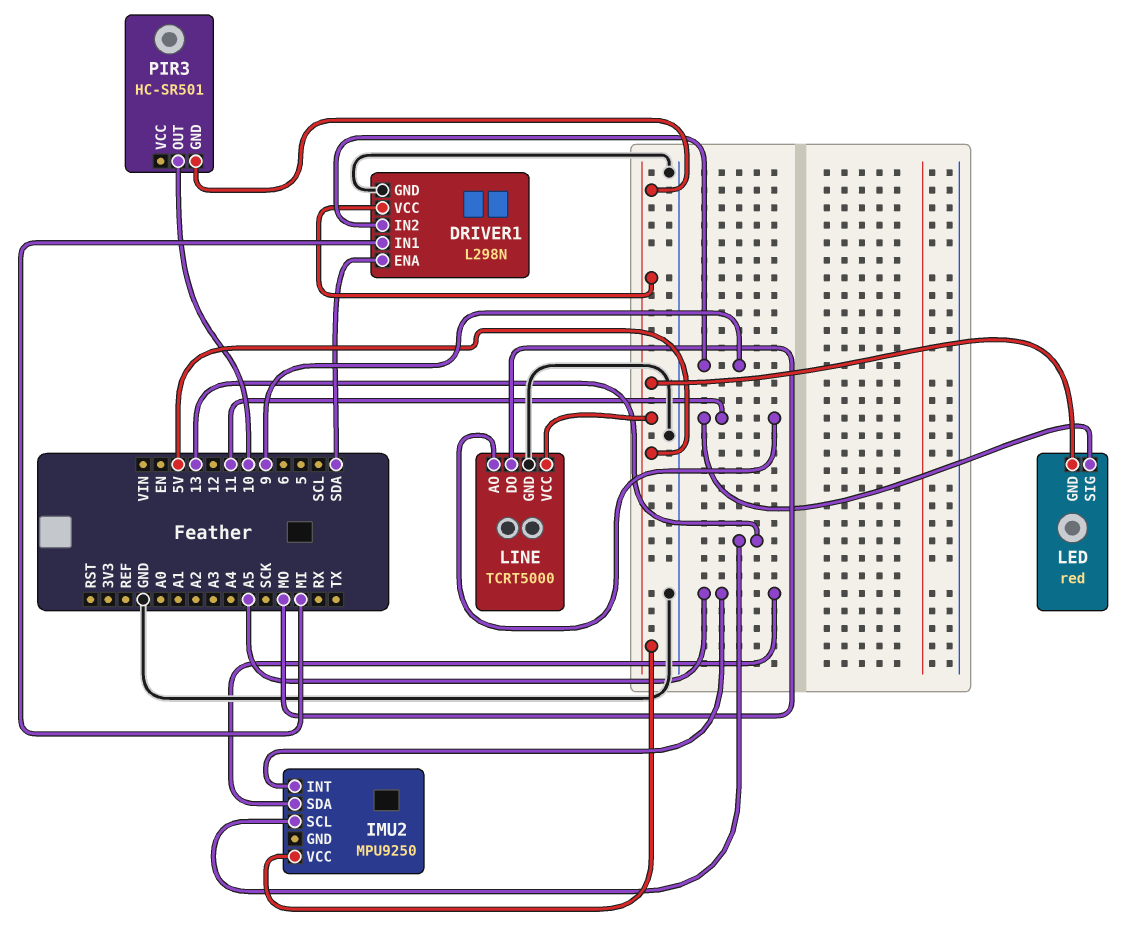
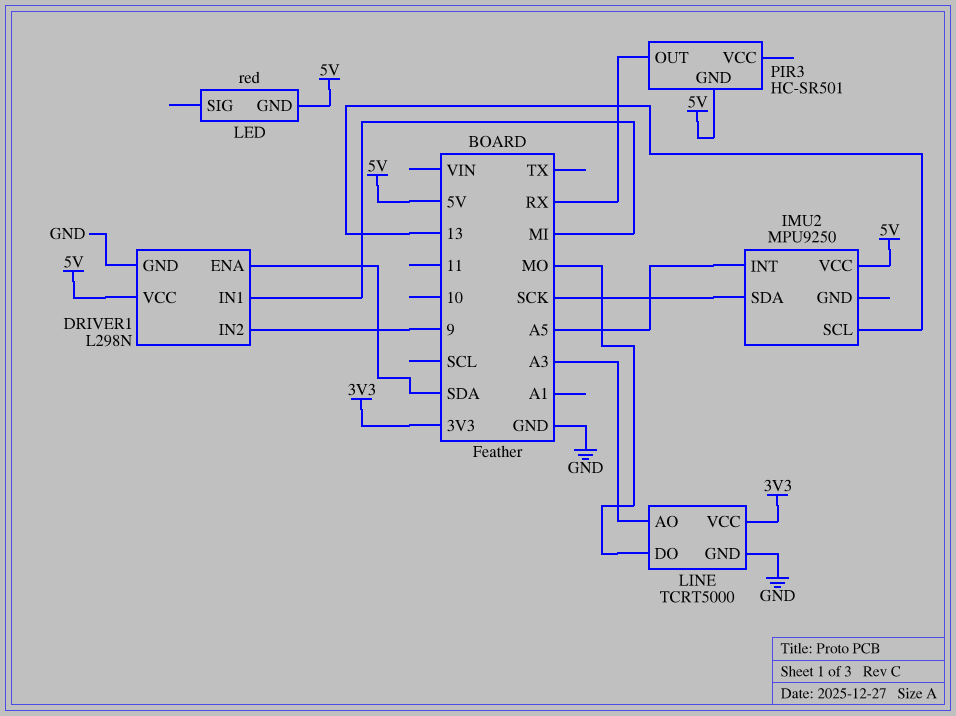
IMU2 pin SDA: A5 -> SCK
LED pin SIG: 11 -> none
LINE pin AO: 11 -> A3
LINE pin VCC: 5V -> 3V3
PIR3 pin OUT: 10 -> RX

